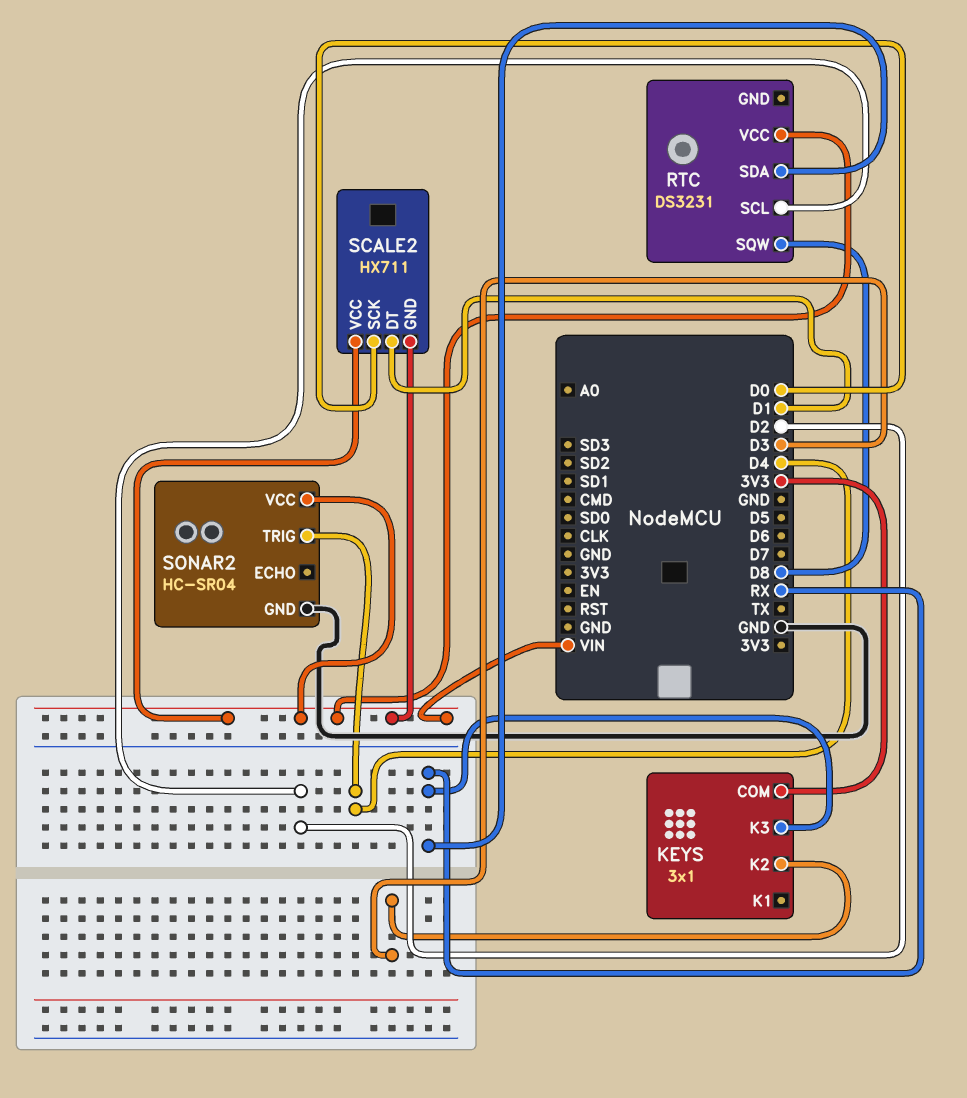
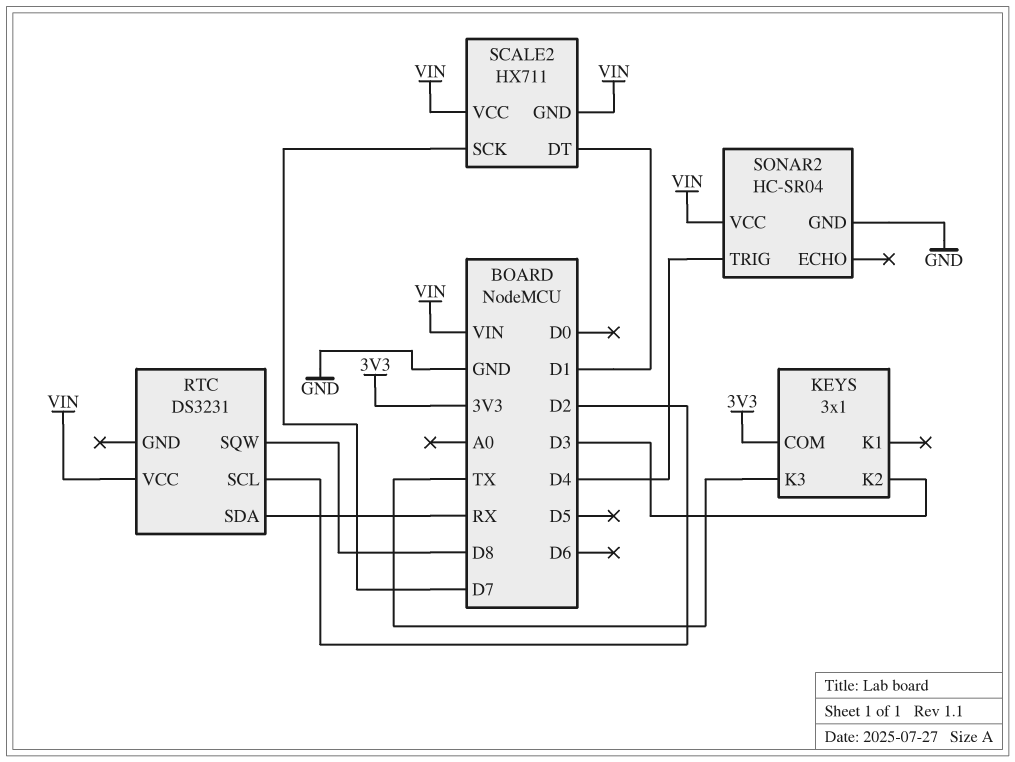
KEYS pin K3: RX -> TX
SCALE2 pin SCK: D0 -> D7

